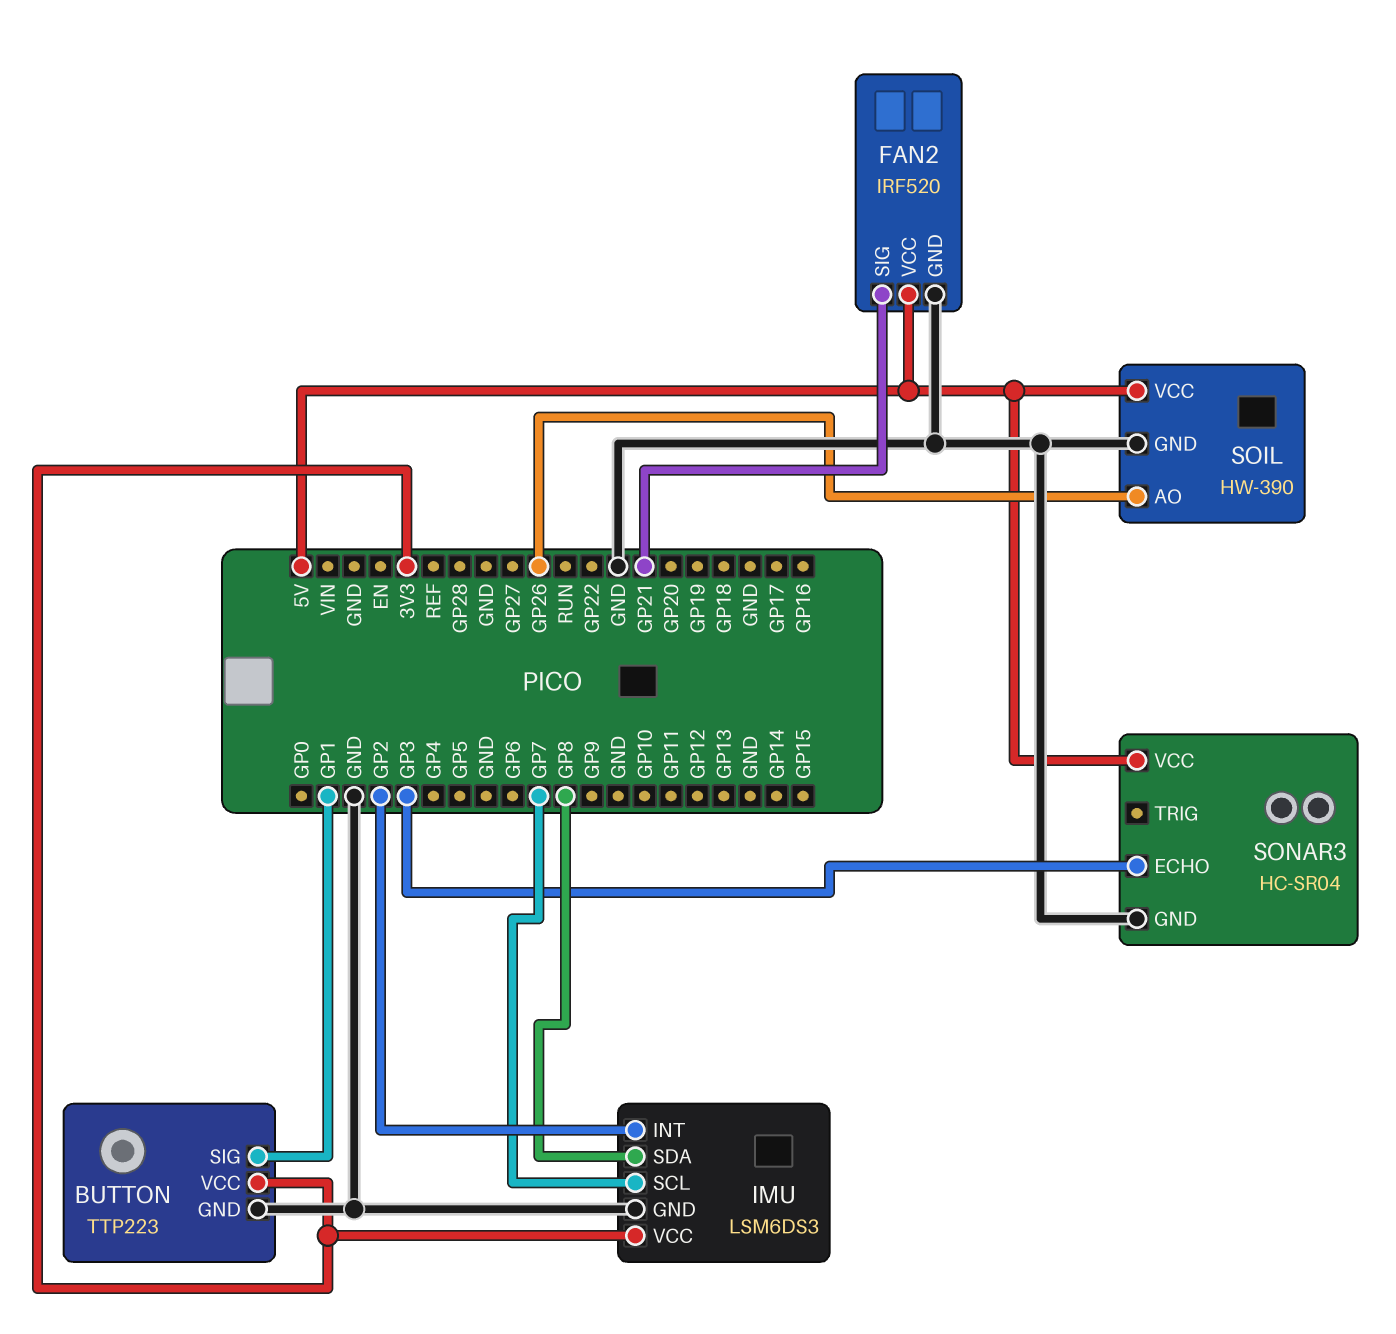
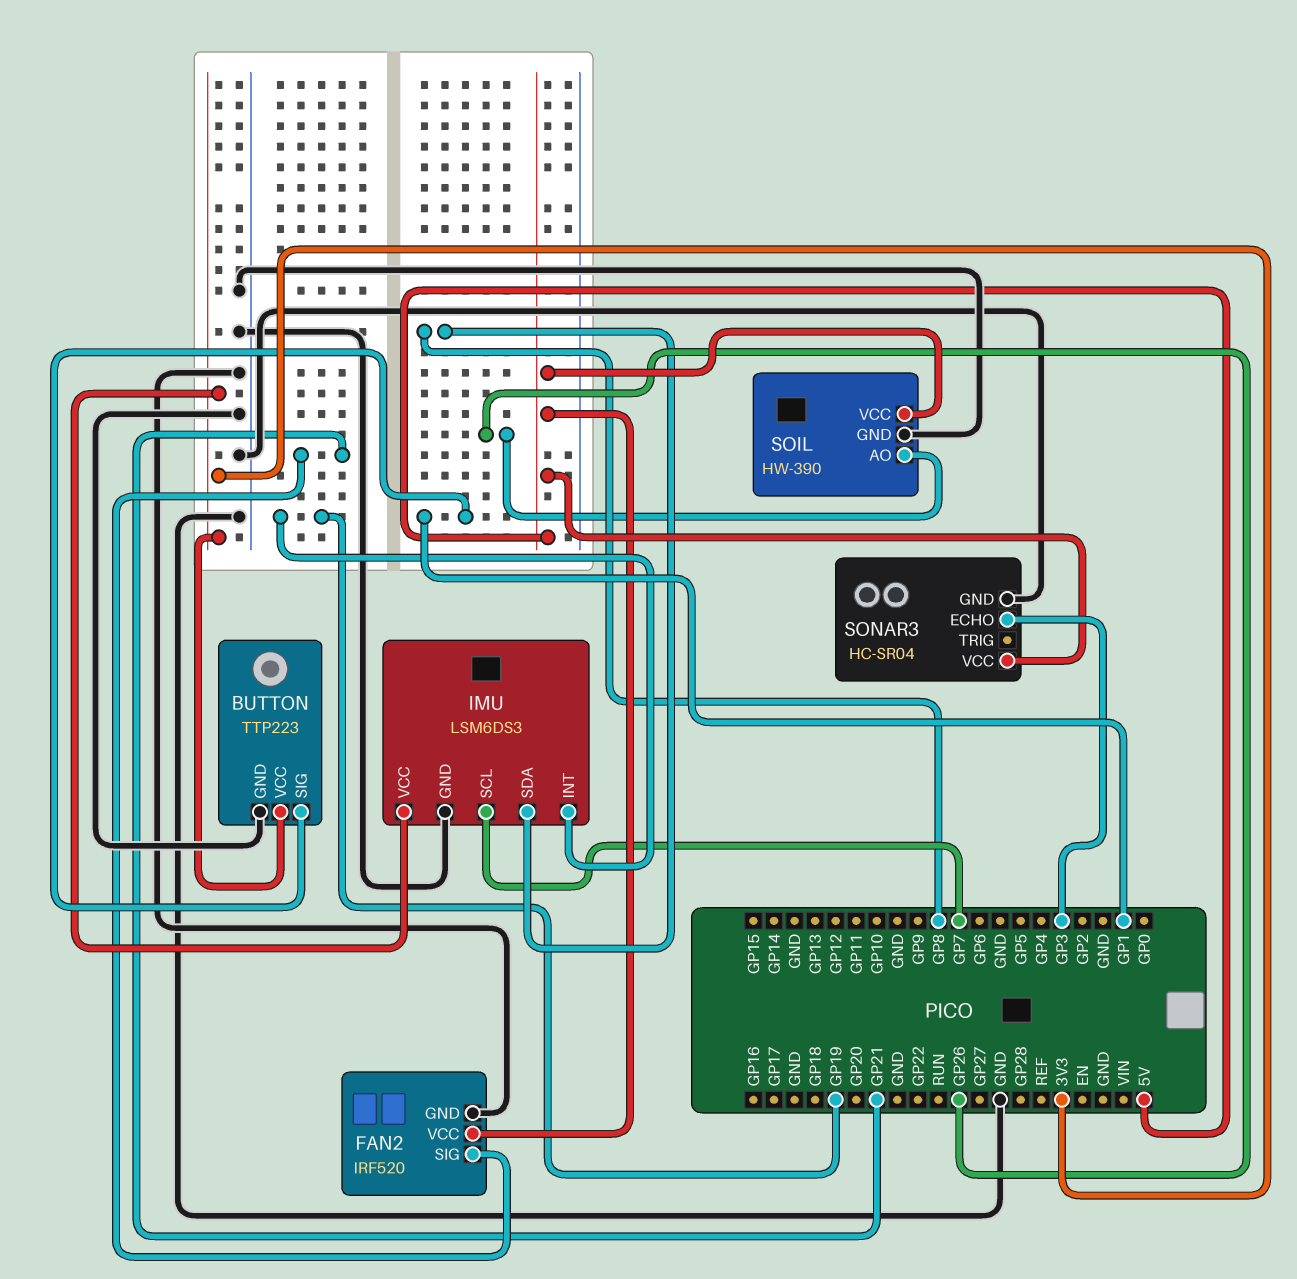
IMU pin INT: GP2 -> GP19

